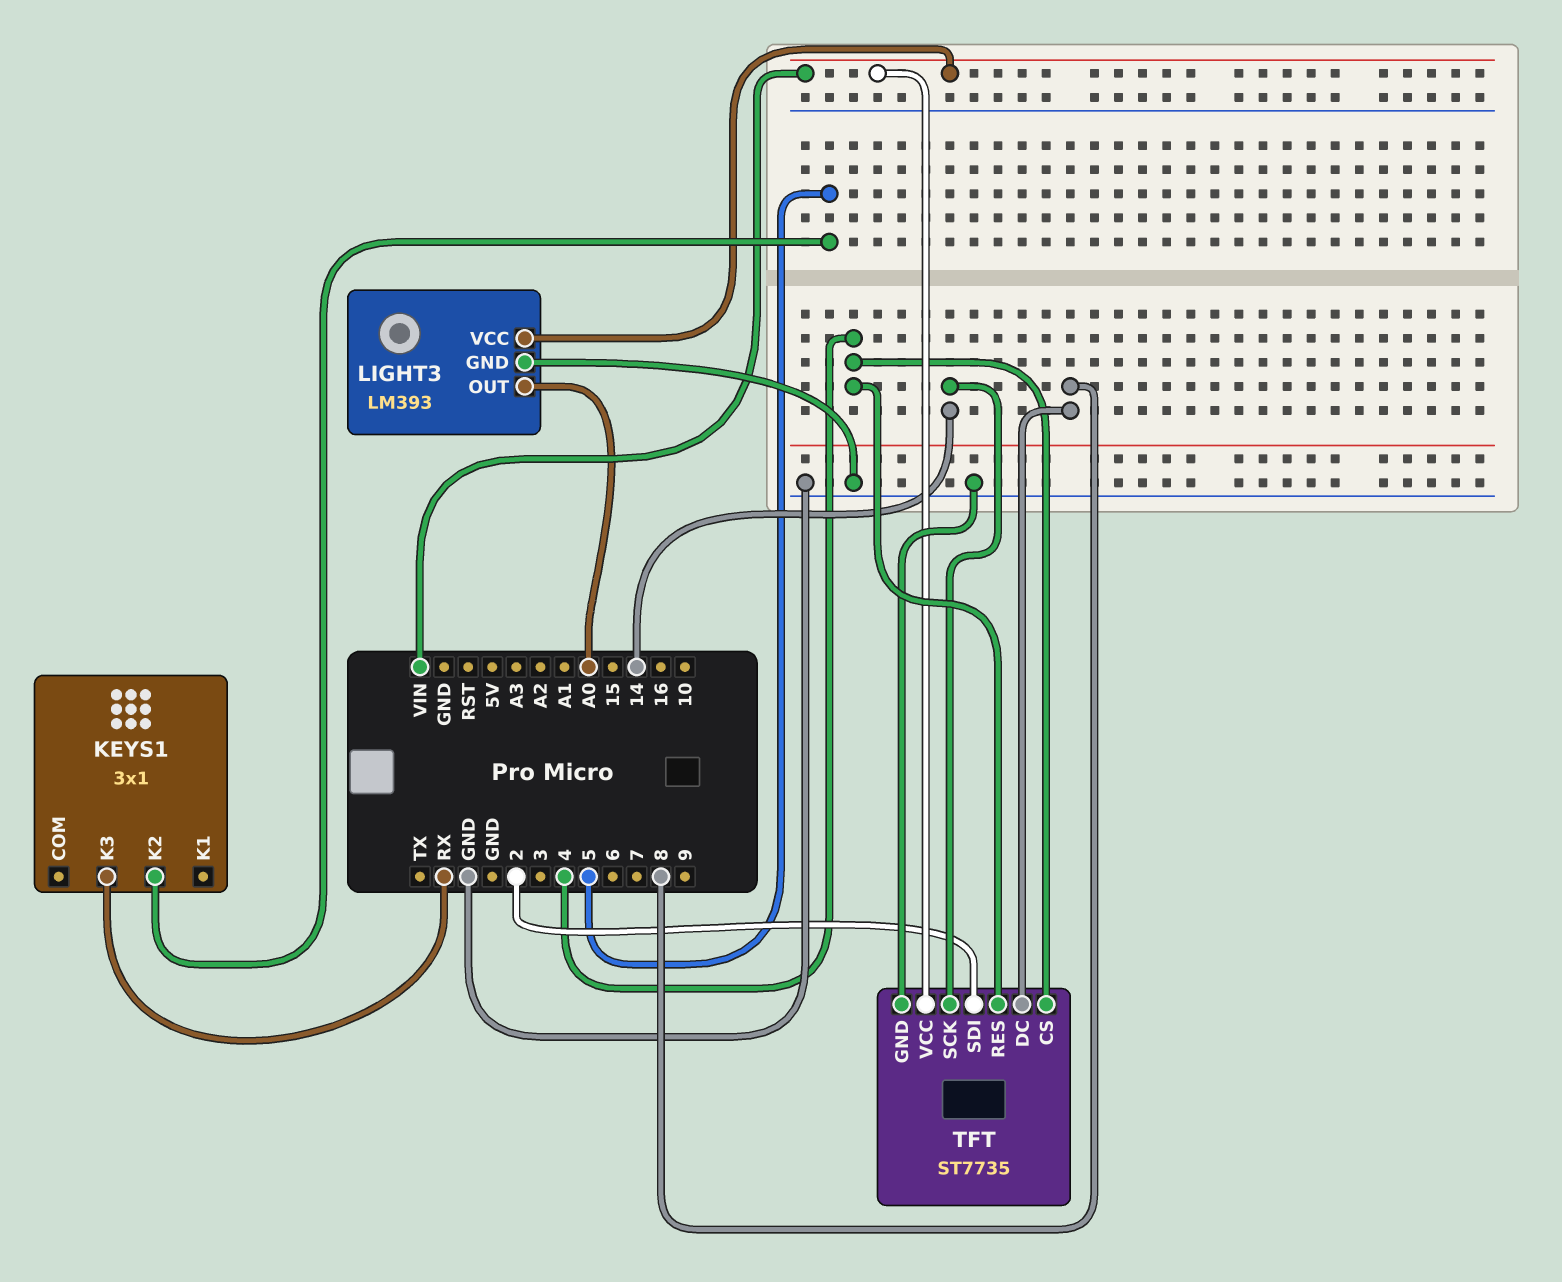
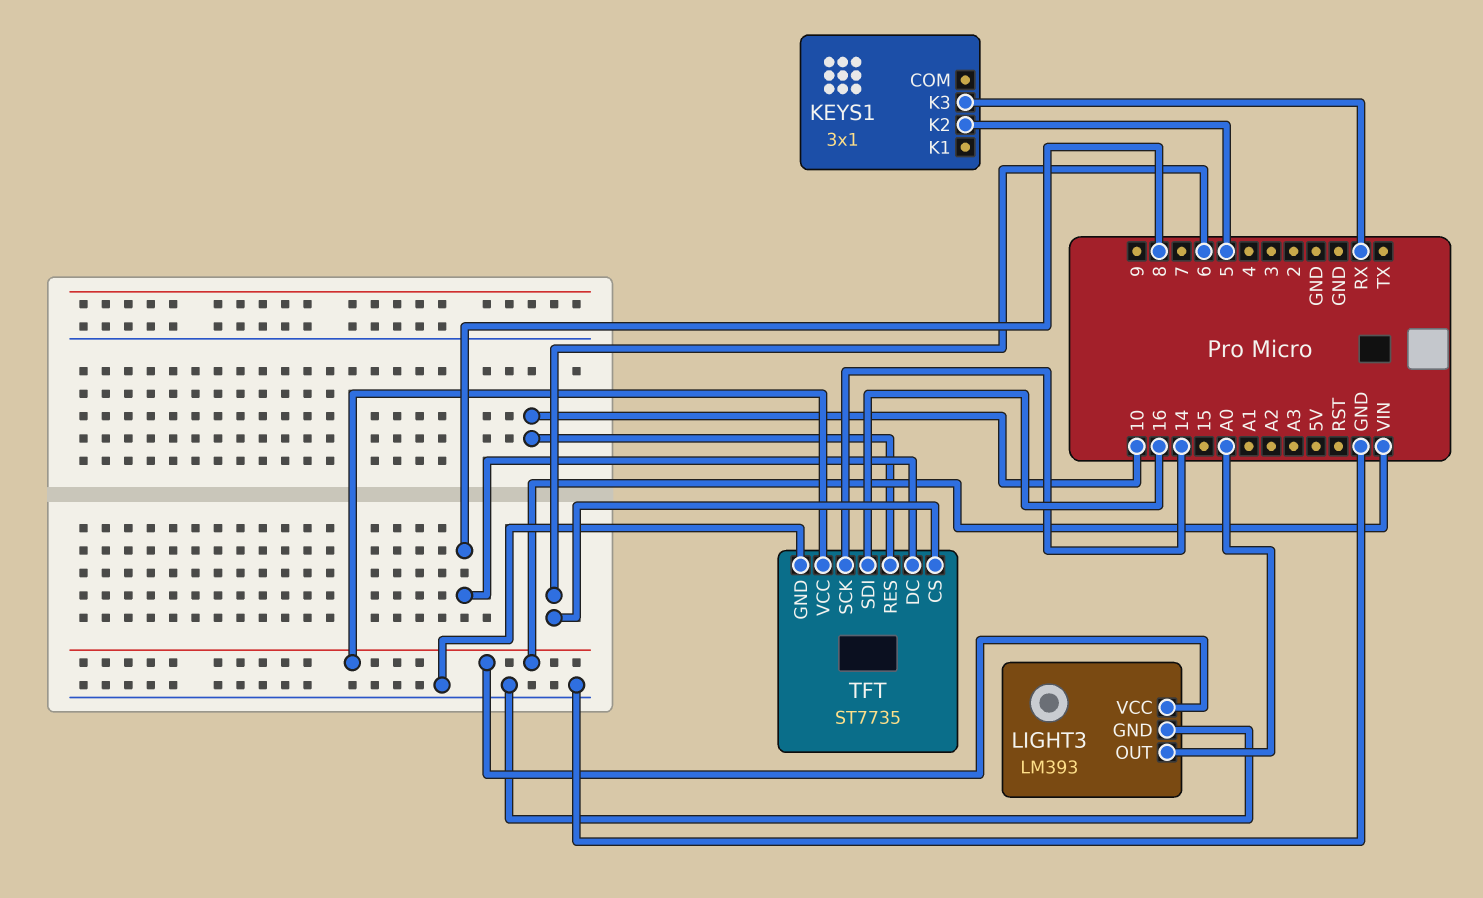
TFT pin CS: 4 -> 6
TFT pin RES: 4 -> 10
TFT pin SDI: 2 -> 16

